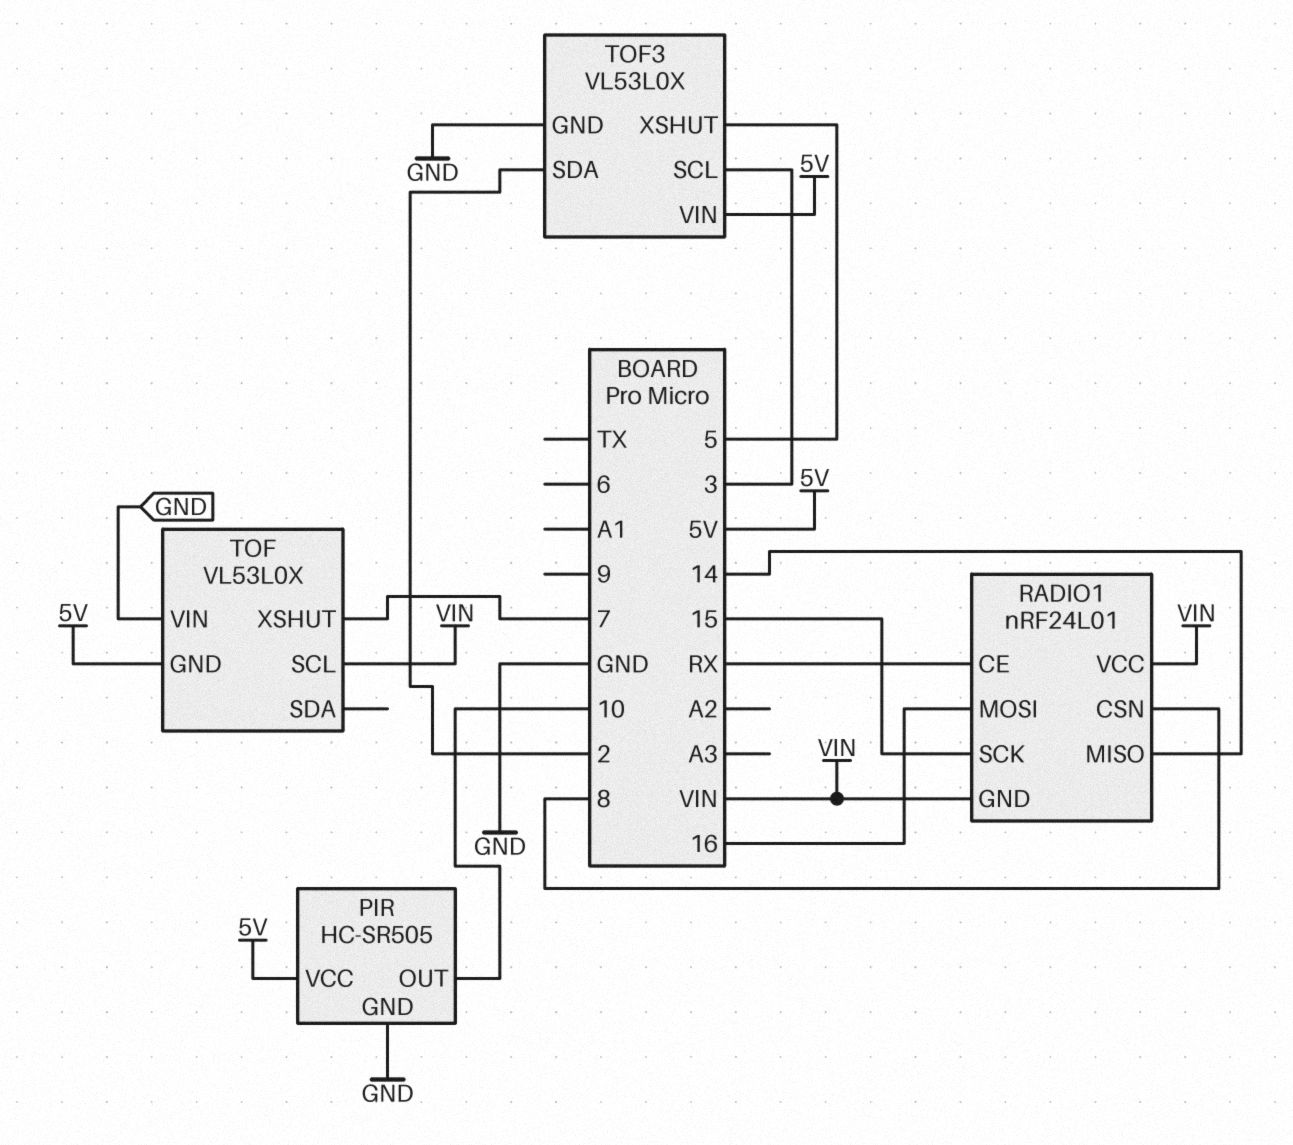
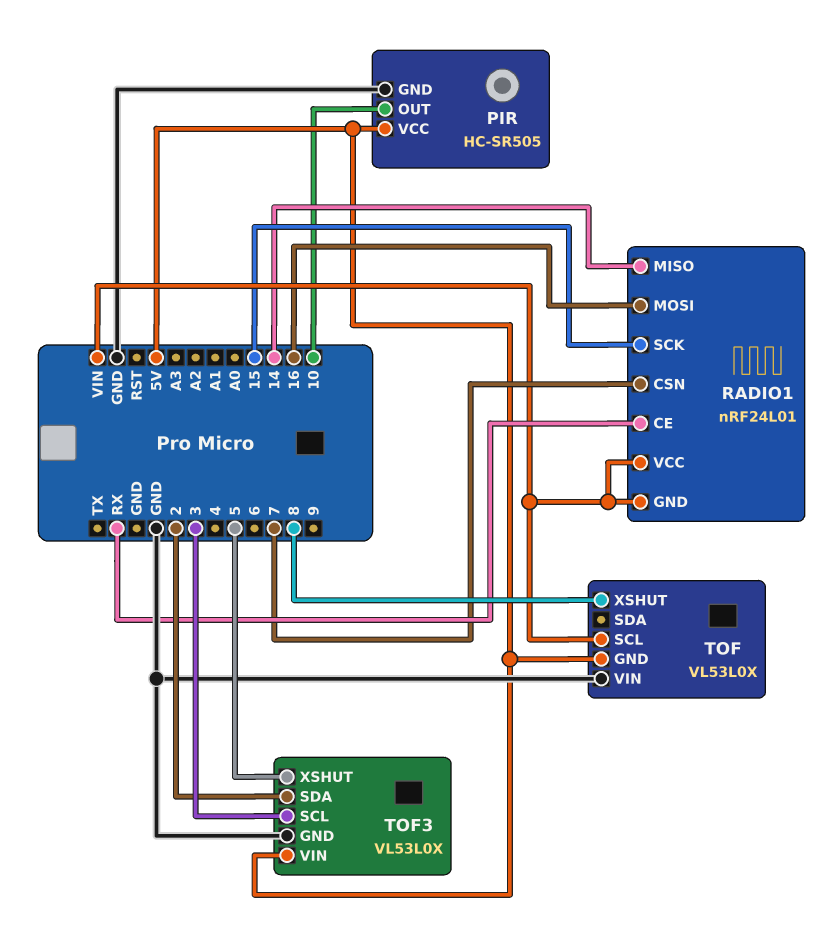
RADIO1 pin CSN: 8 -> 7
TOF pin XSHUT: 7 -> 8

